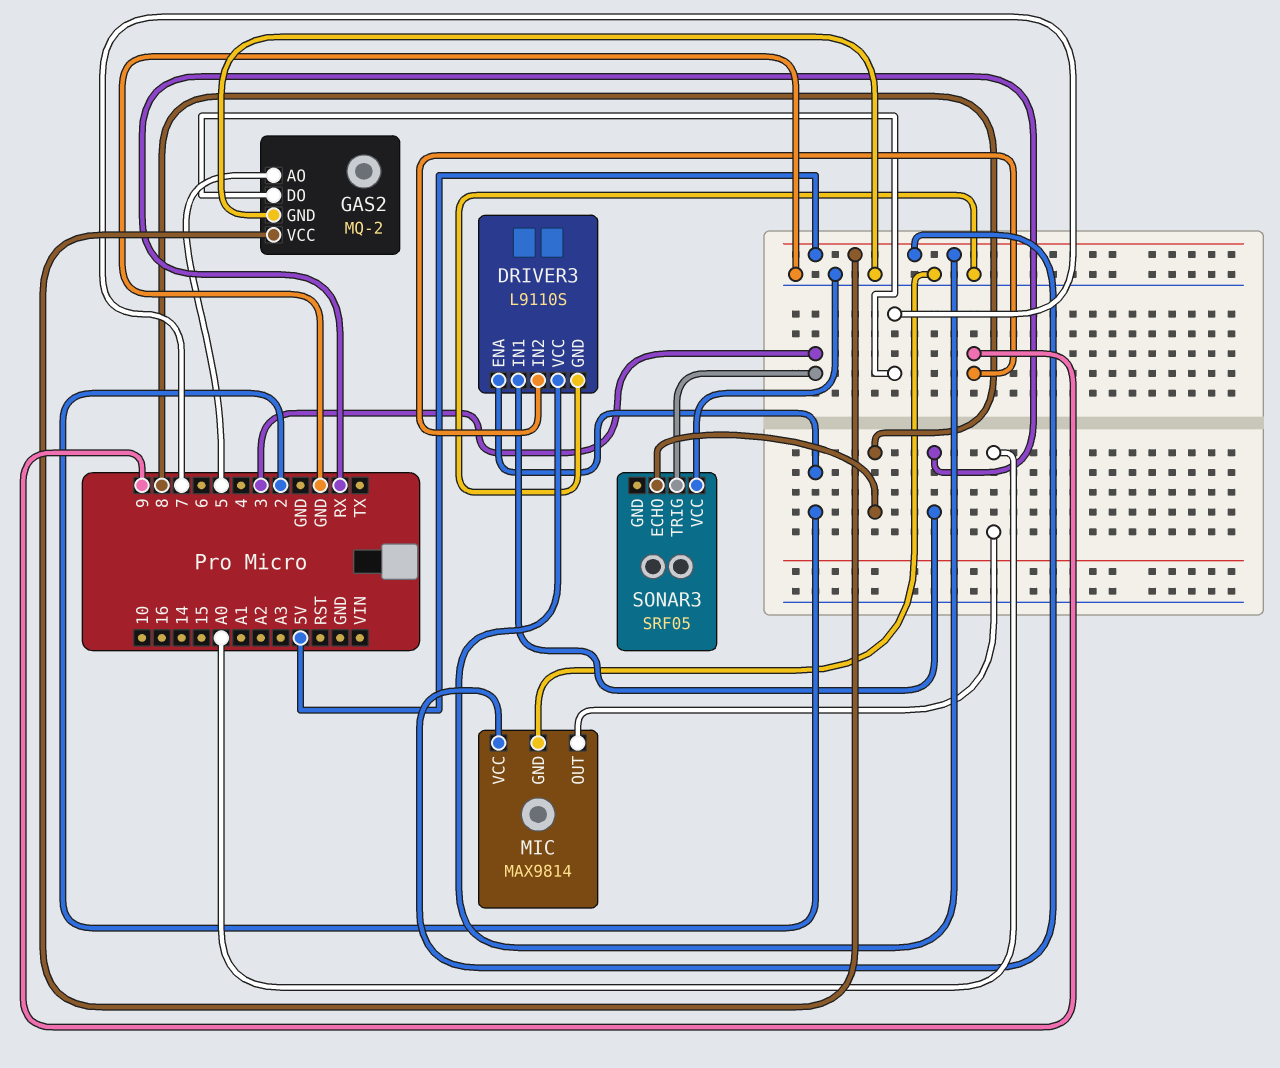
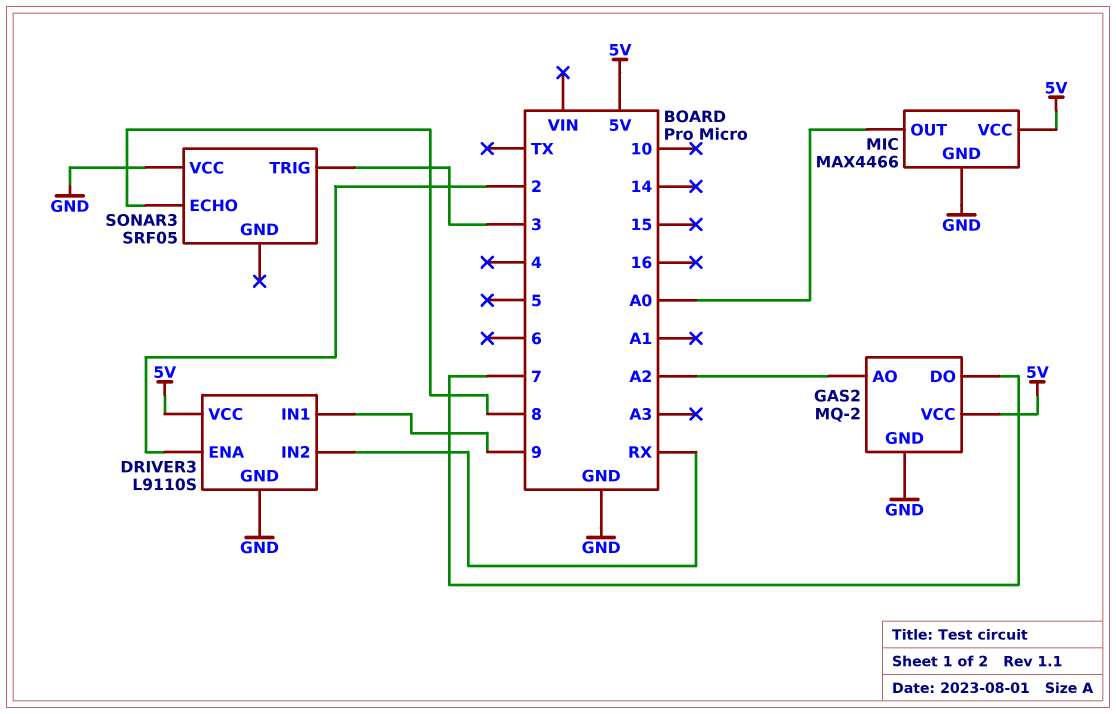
DRIVER3 pin IN1: RX -> 9
DRIVER3 pin IN2: 9 -> RX
GAS2 pin AO: 5 -> A2
MIC: MAX9814 -> MAX4466

